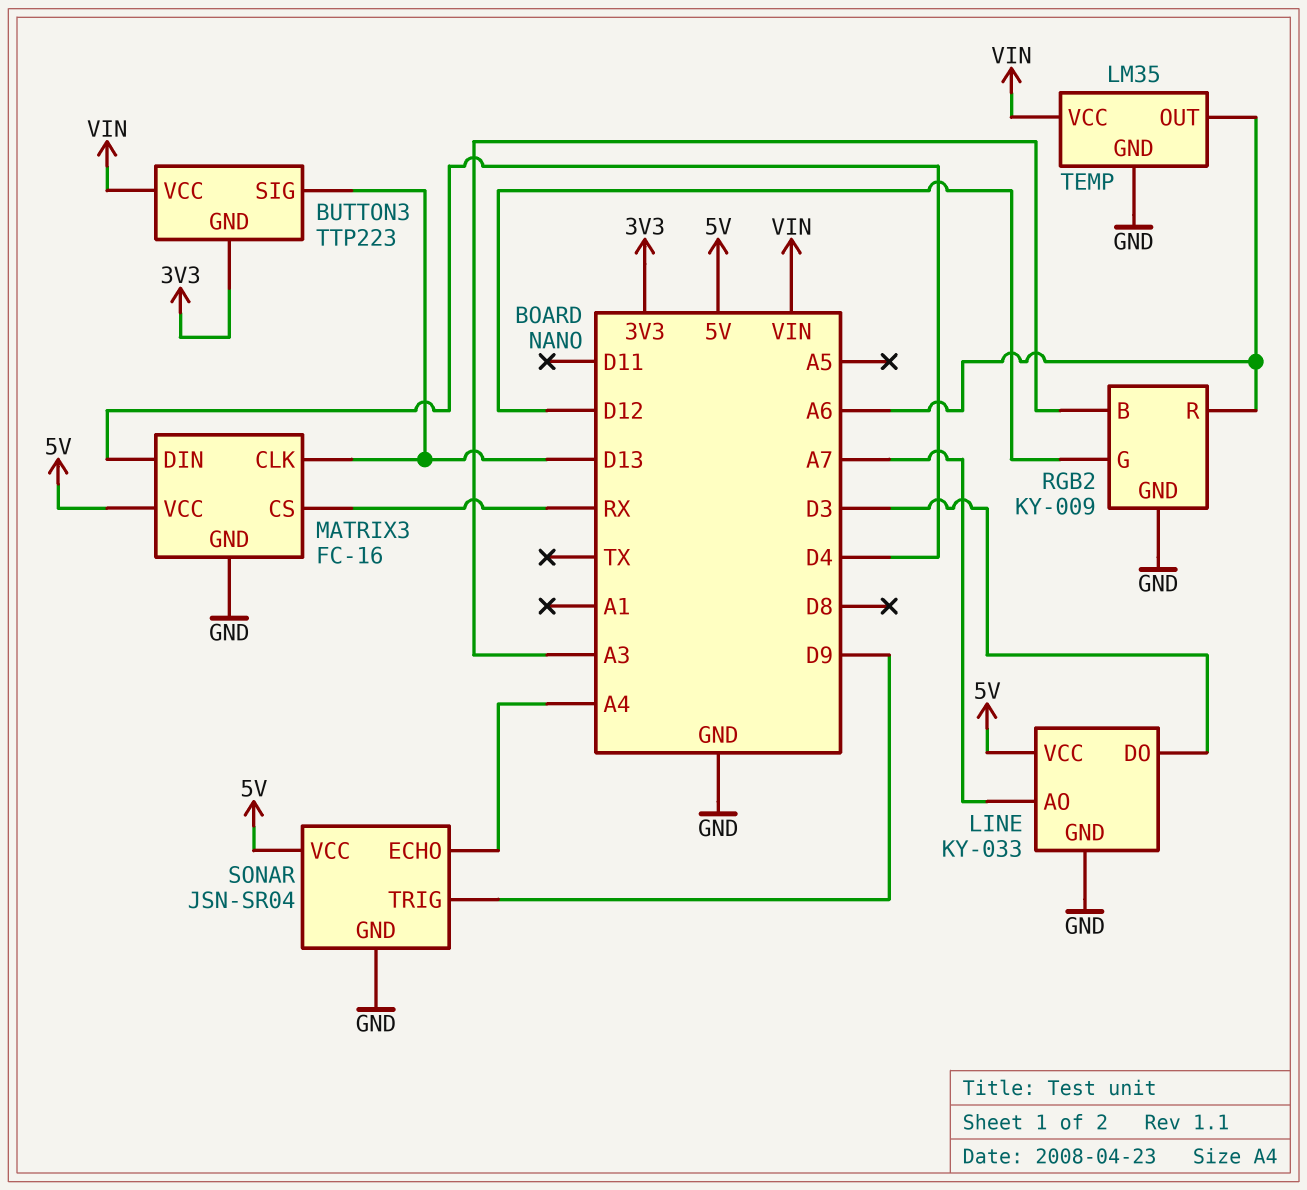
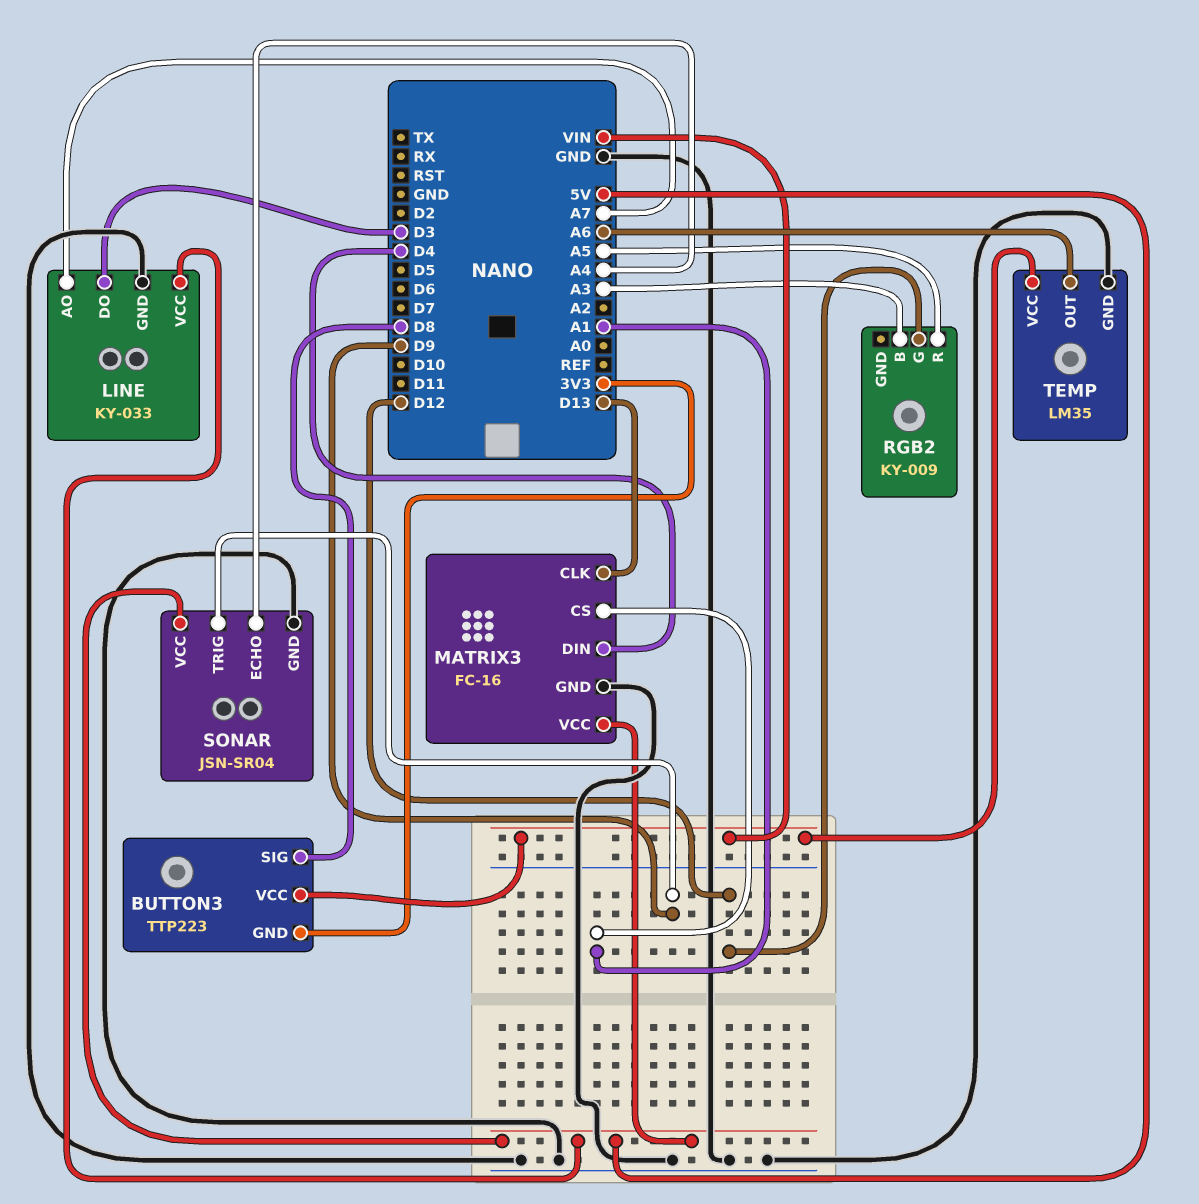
BUTTON3 pin SIG: D13 -> D8
MATRIX3 pin CS: RX -> A1
RGB2 pin GND: GND -> none
RGB2 pin R: A6 -> A5

